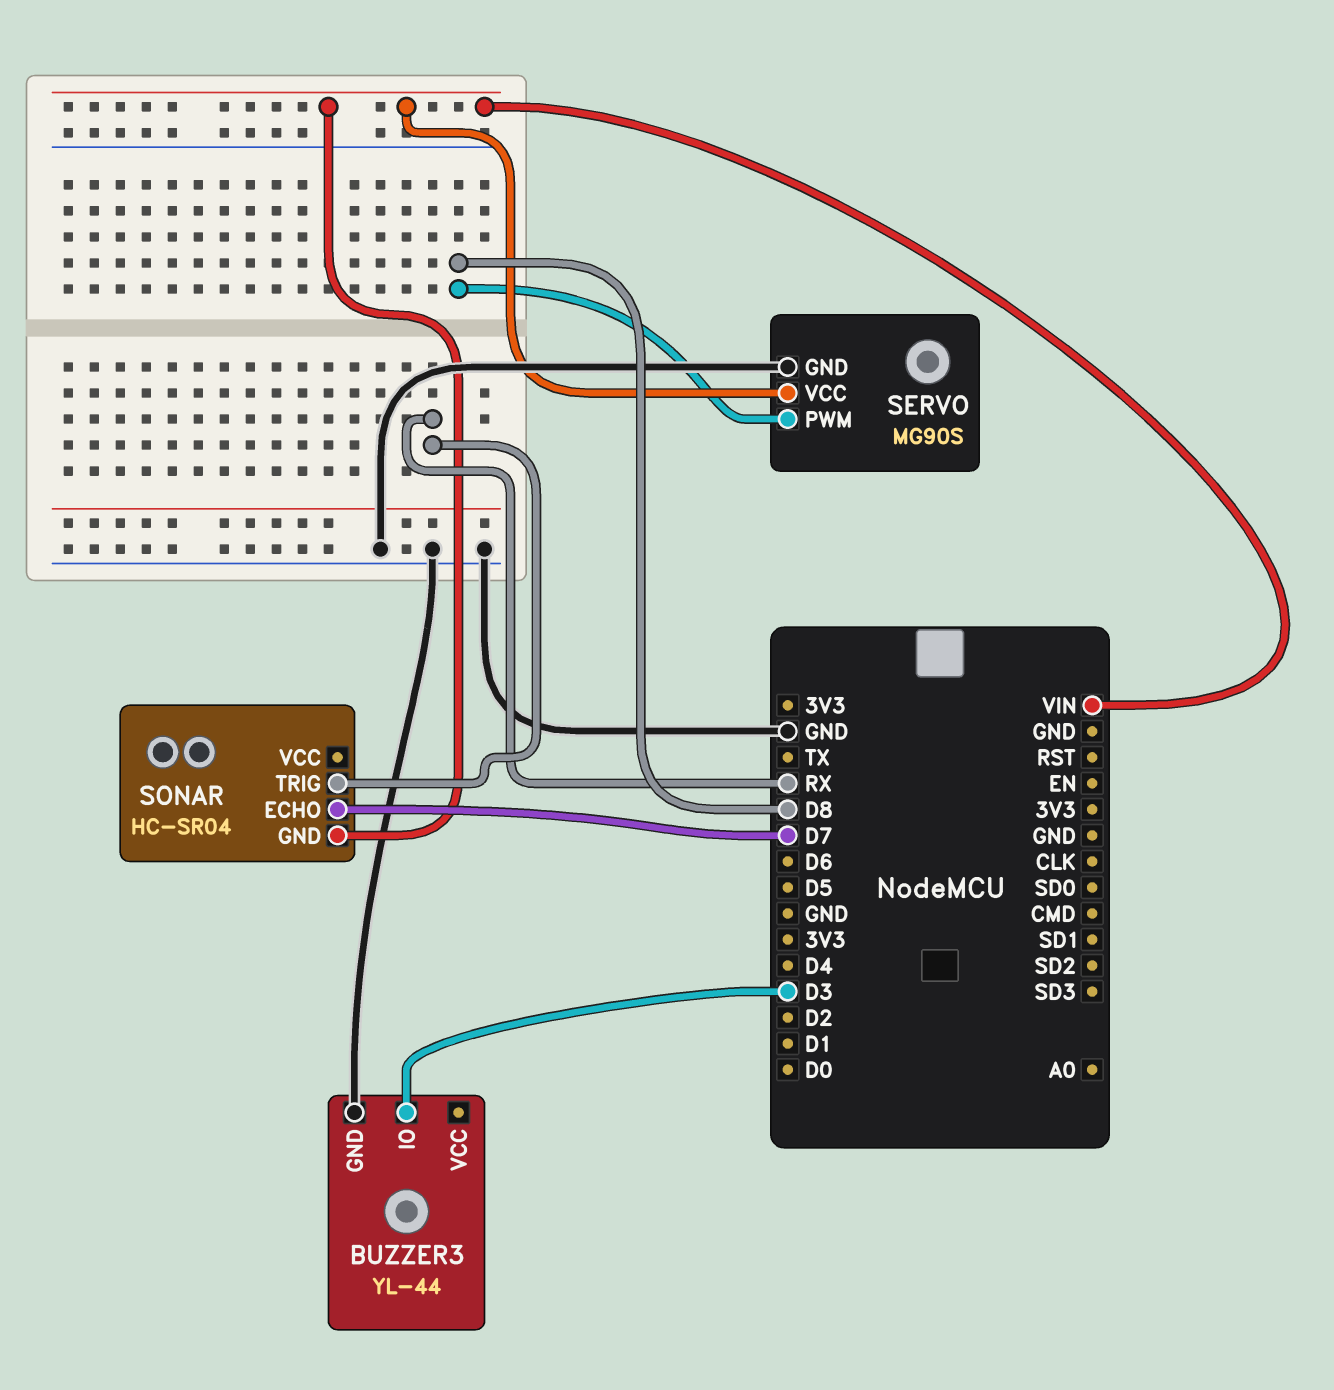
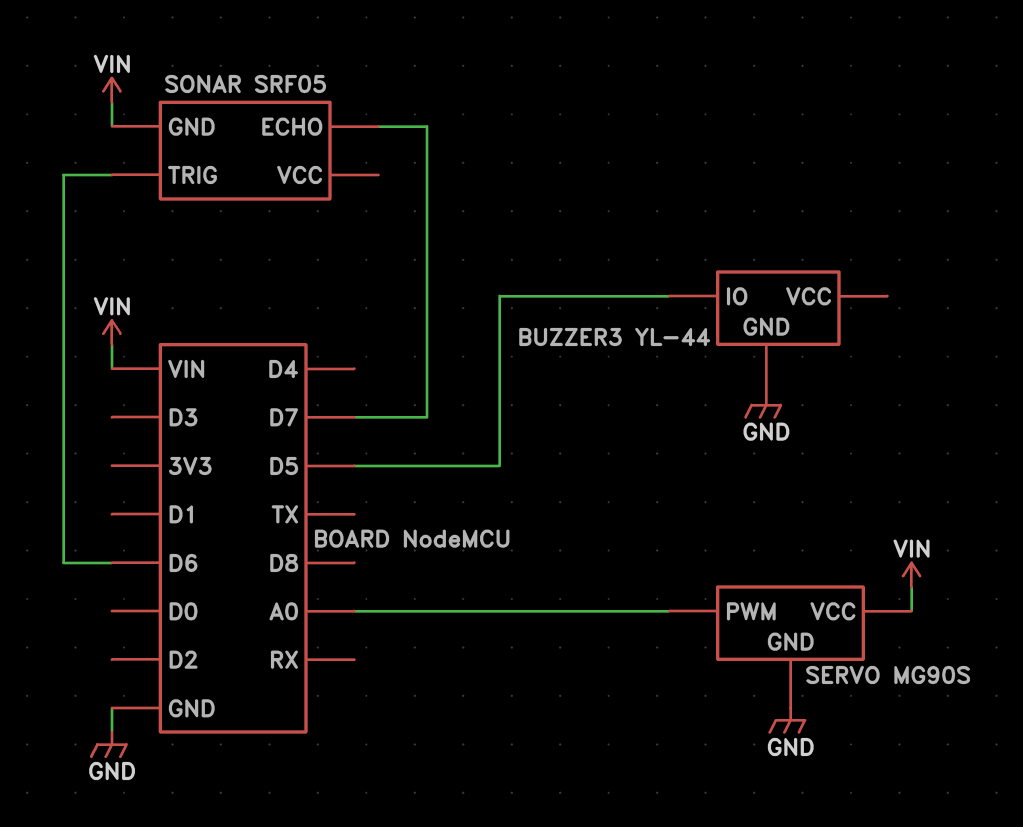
BUZZER3 pin IO: D3 -> D5
SERVO pin PWM: D8 -> A0
SONAR: HC-SR04 -> SRF05
SONAR pin TRIG: RX -> D6

